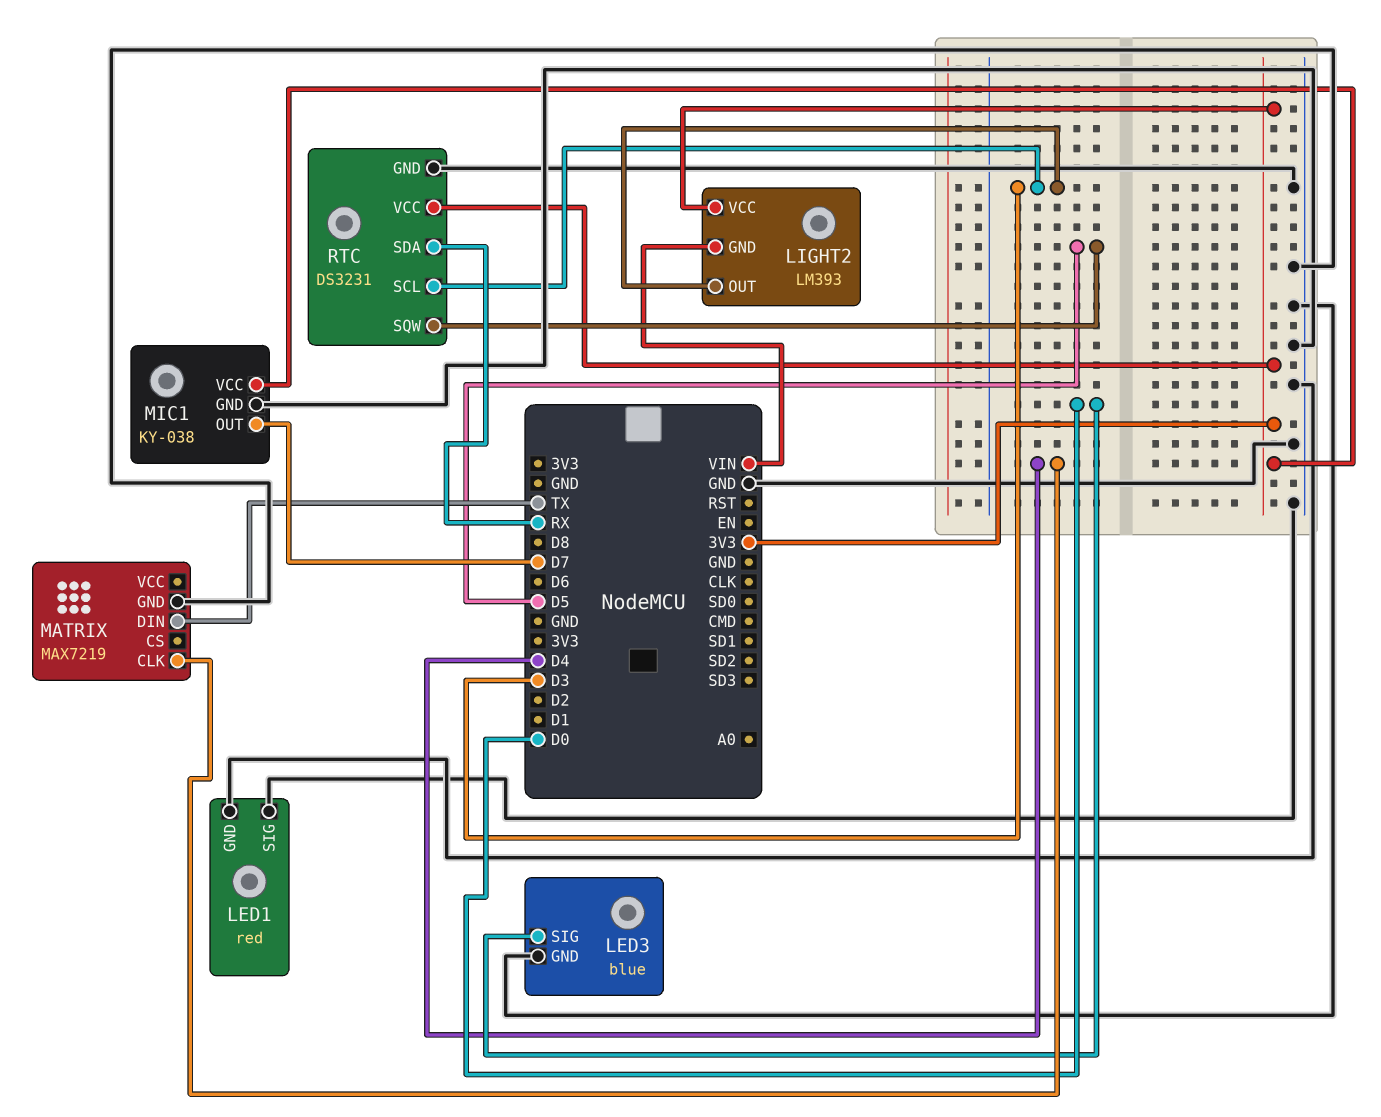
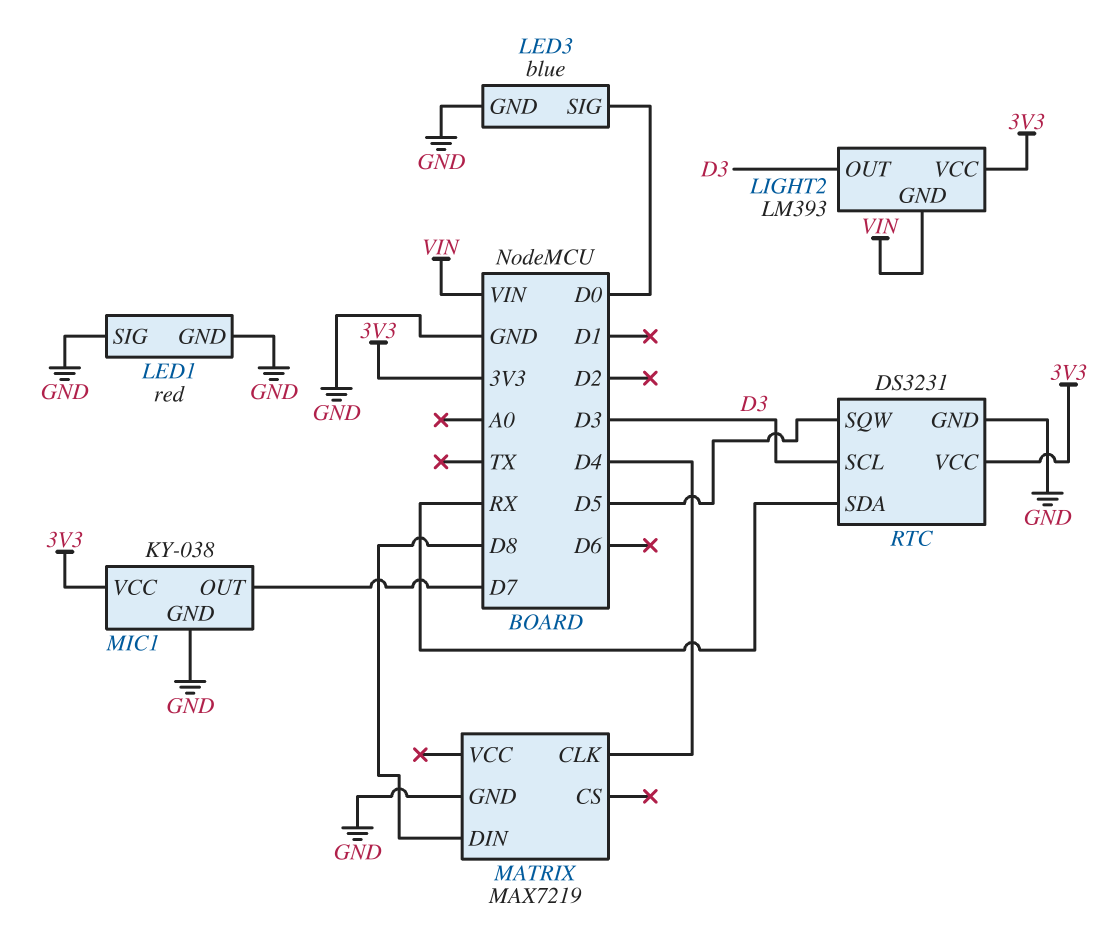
MATRIX pin DIN: TX -> D8

